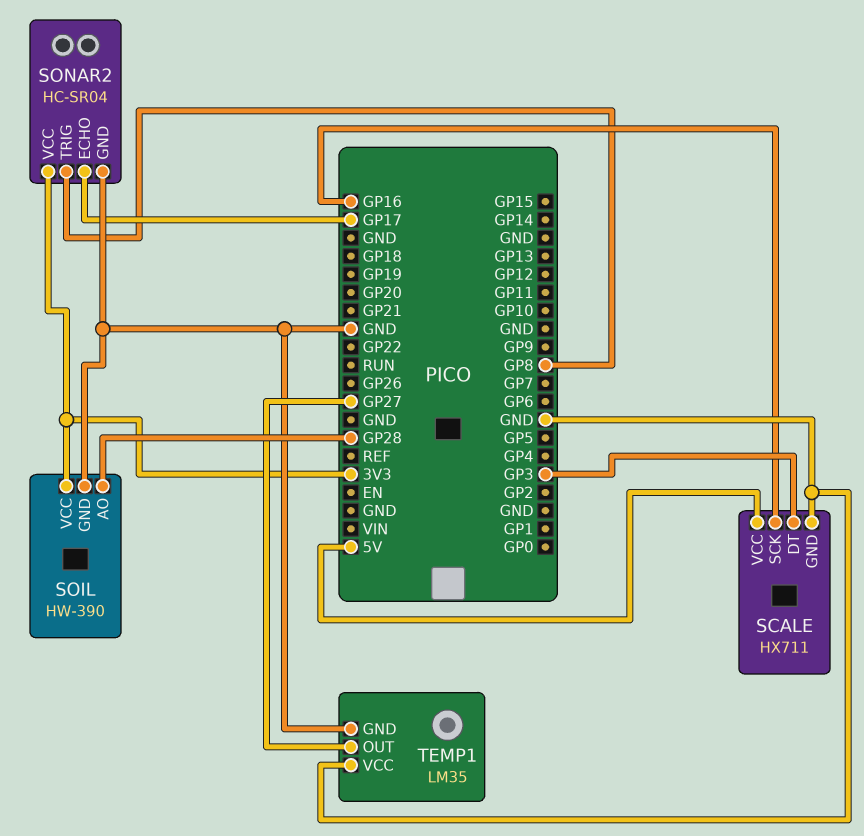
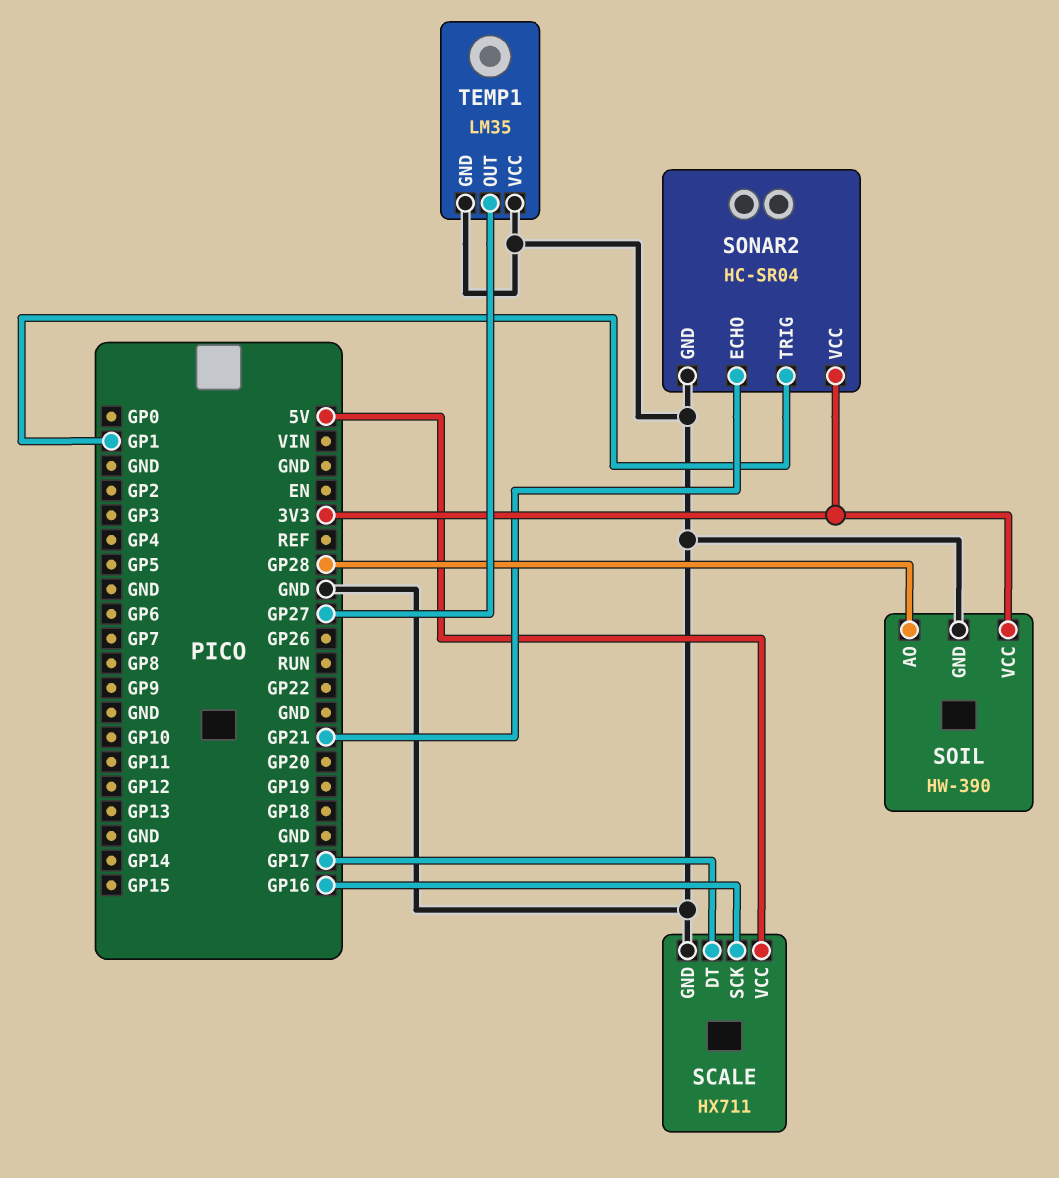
SCALE pin DT: GP3 -> GP17
SONAR2 pin ECHO: GP17 -> GP21
SONAR2 pin TRIG: GP8 -> GP1

